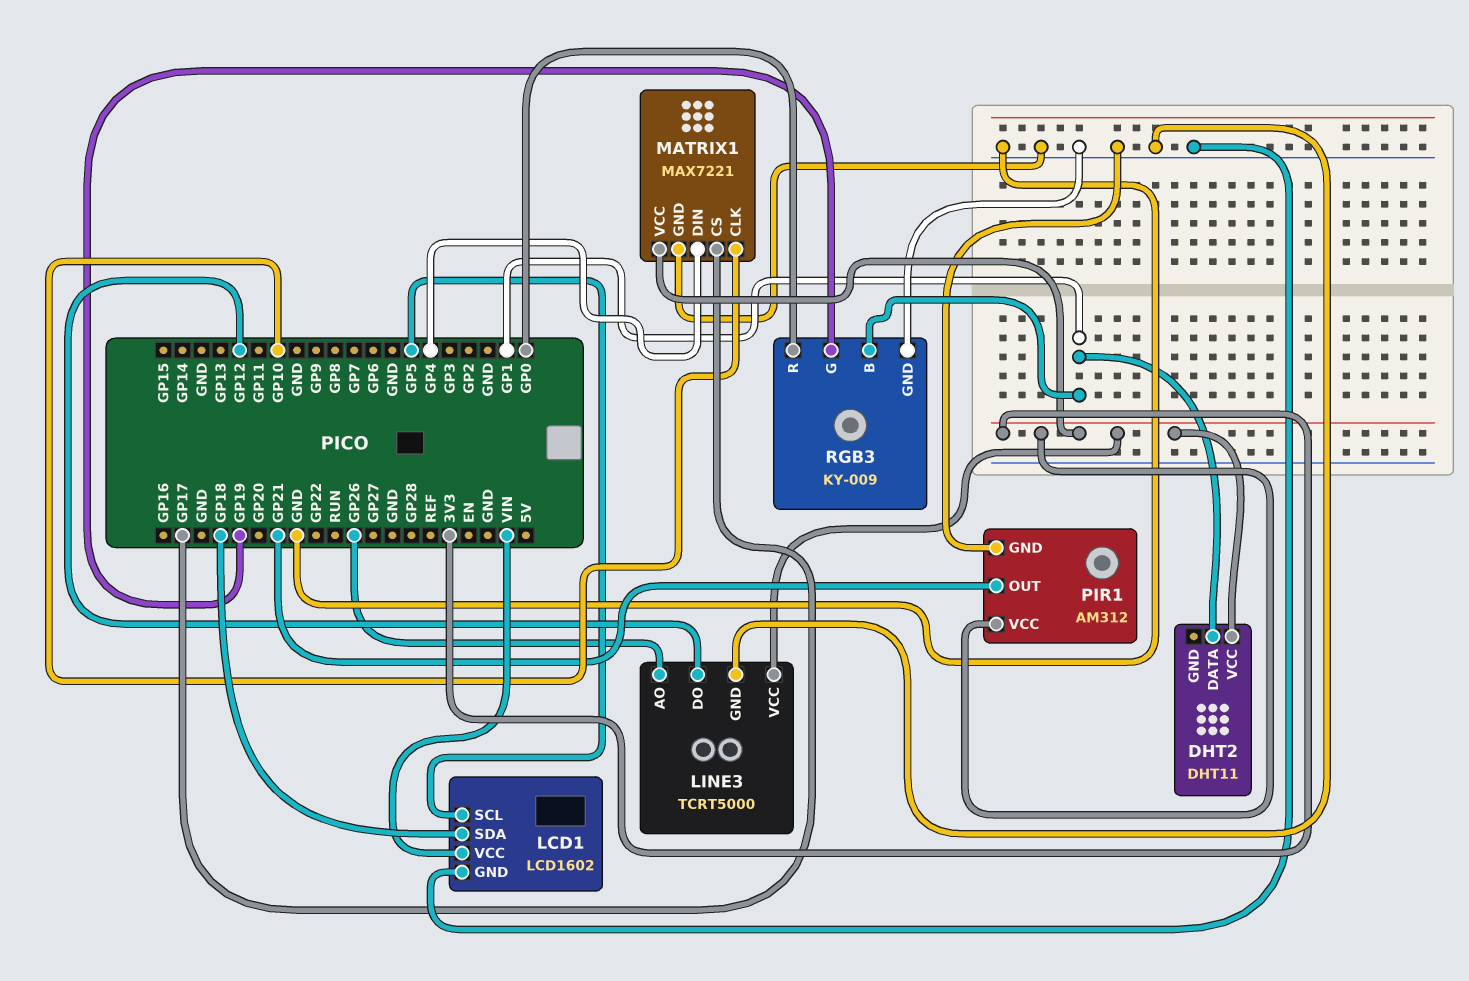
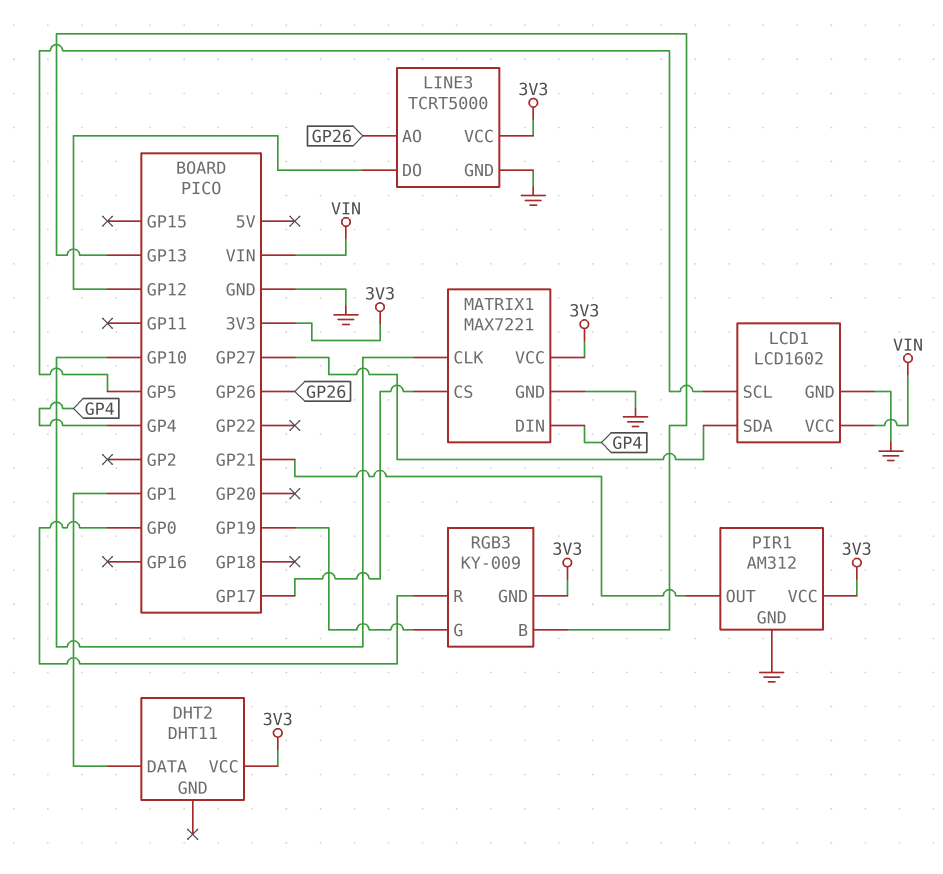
LCD1 pin SDA: GP18 -> GP27
RGB3 pin B: GP1 -> GP13
RGB3 pin GND: GND -> 3V3

